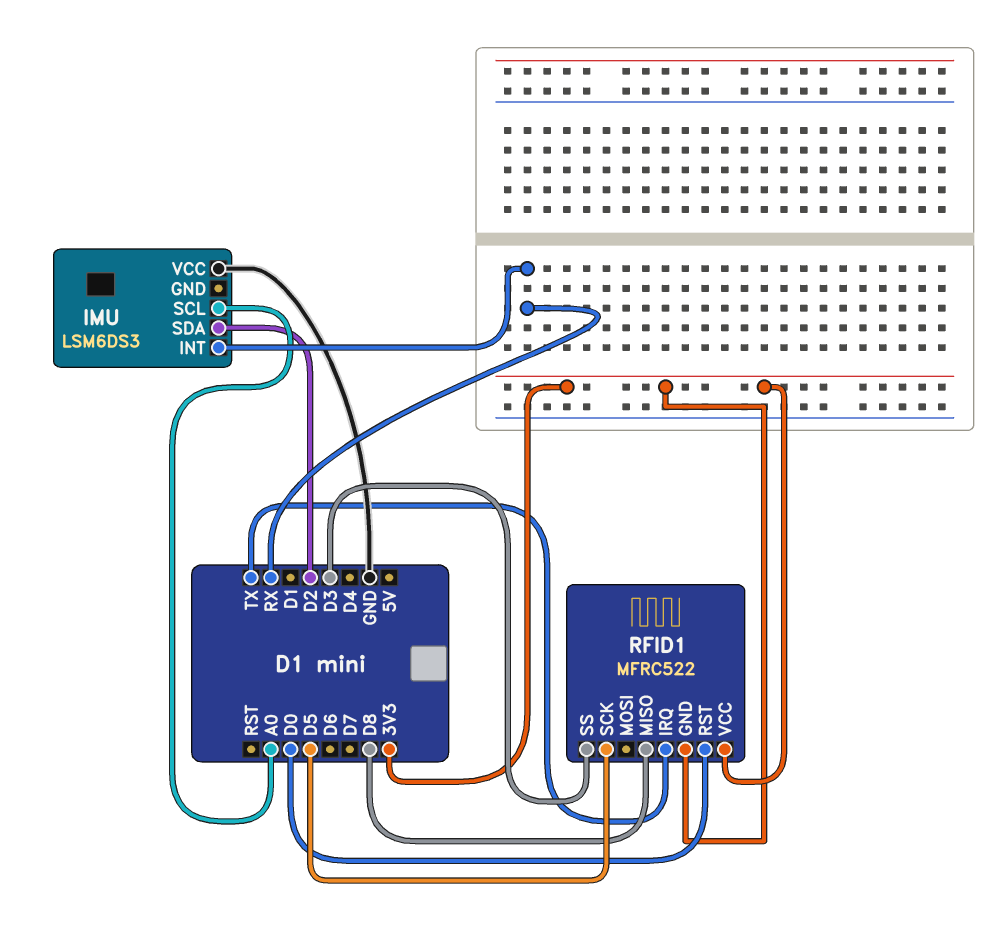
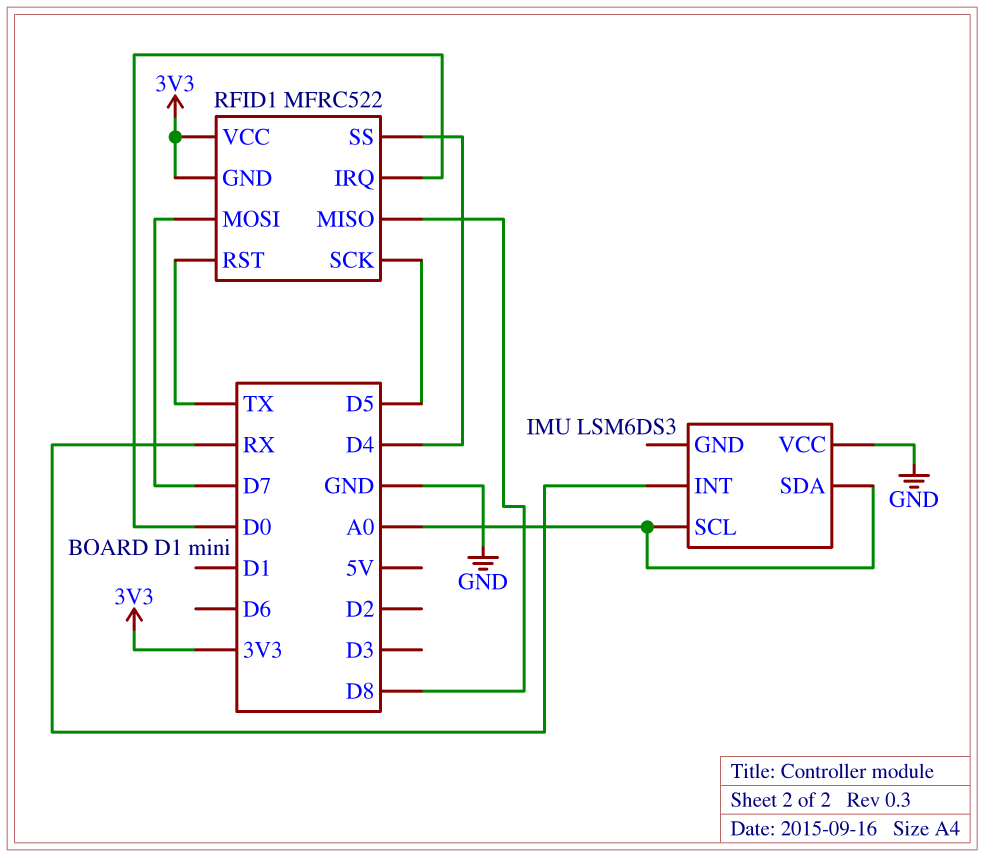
IMU pin SDA: D2 -> A0
RFID1 pin IRQ: TX -> D0
RFID1 pin MOSI: none -> D7
RFID1 pin RST: D0 -> TX
RFID1 pin SS: D3 -> D4

